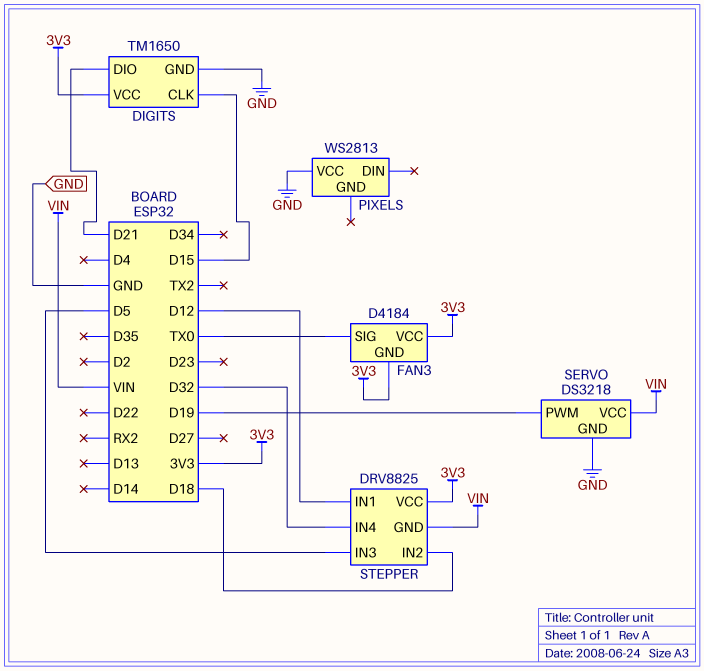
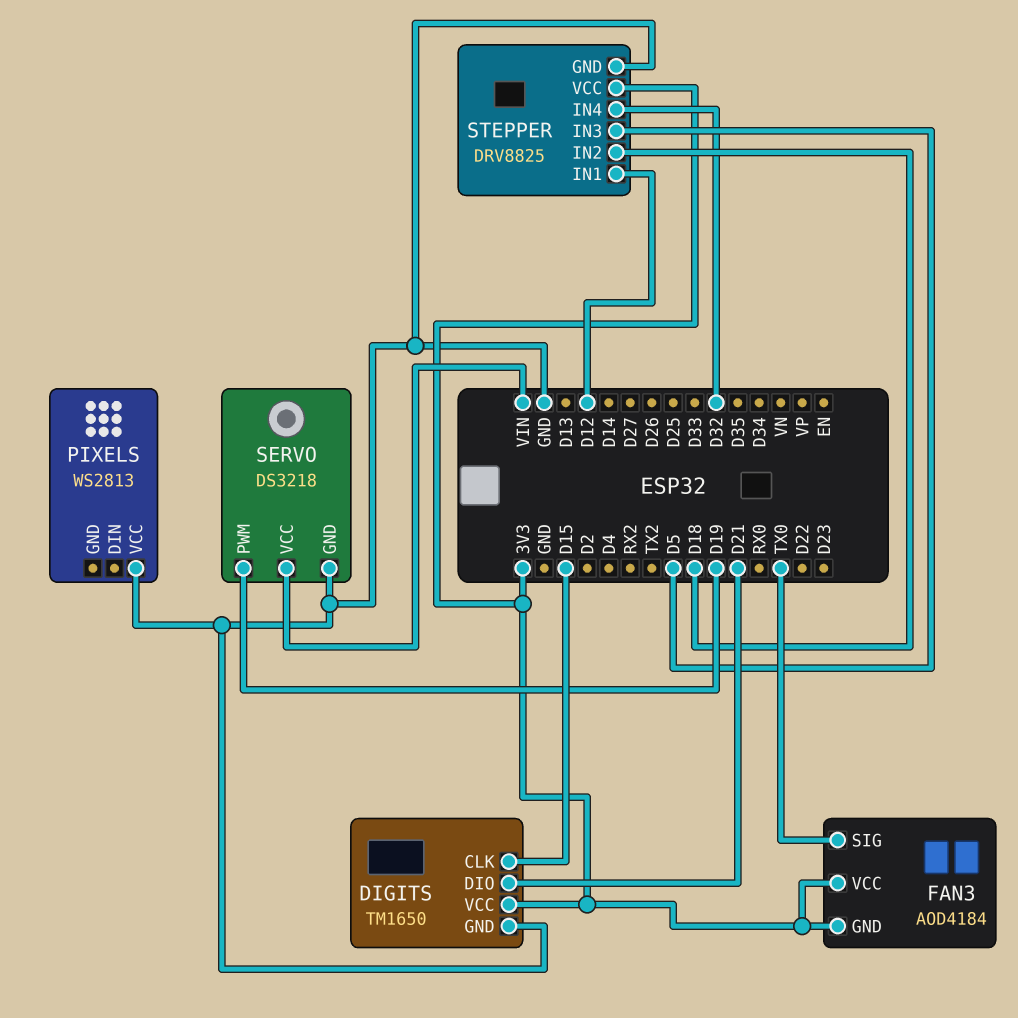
FAN3: D4184 -> AOD4184
STEPPER pin GND: VIN -> GND

